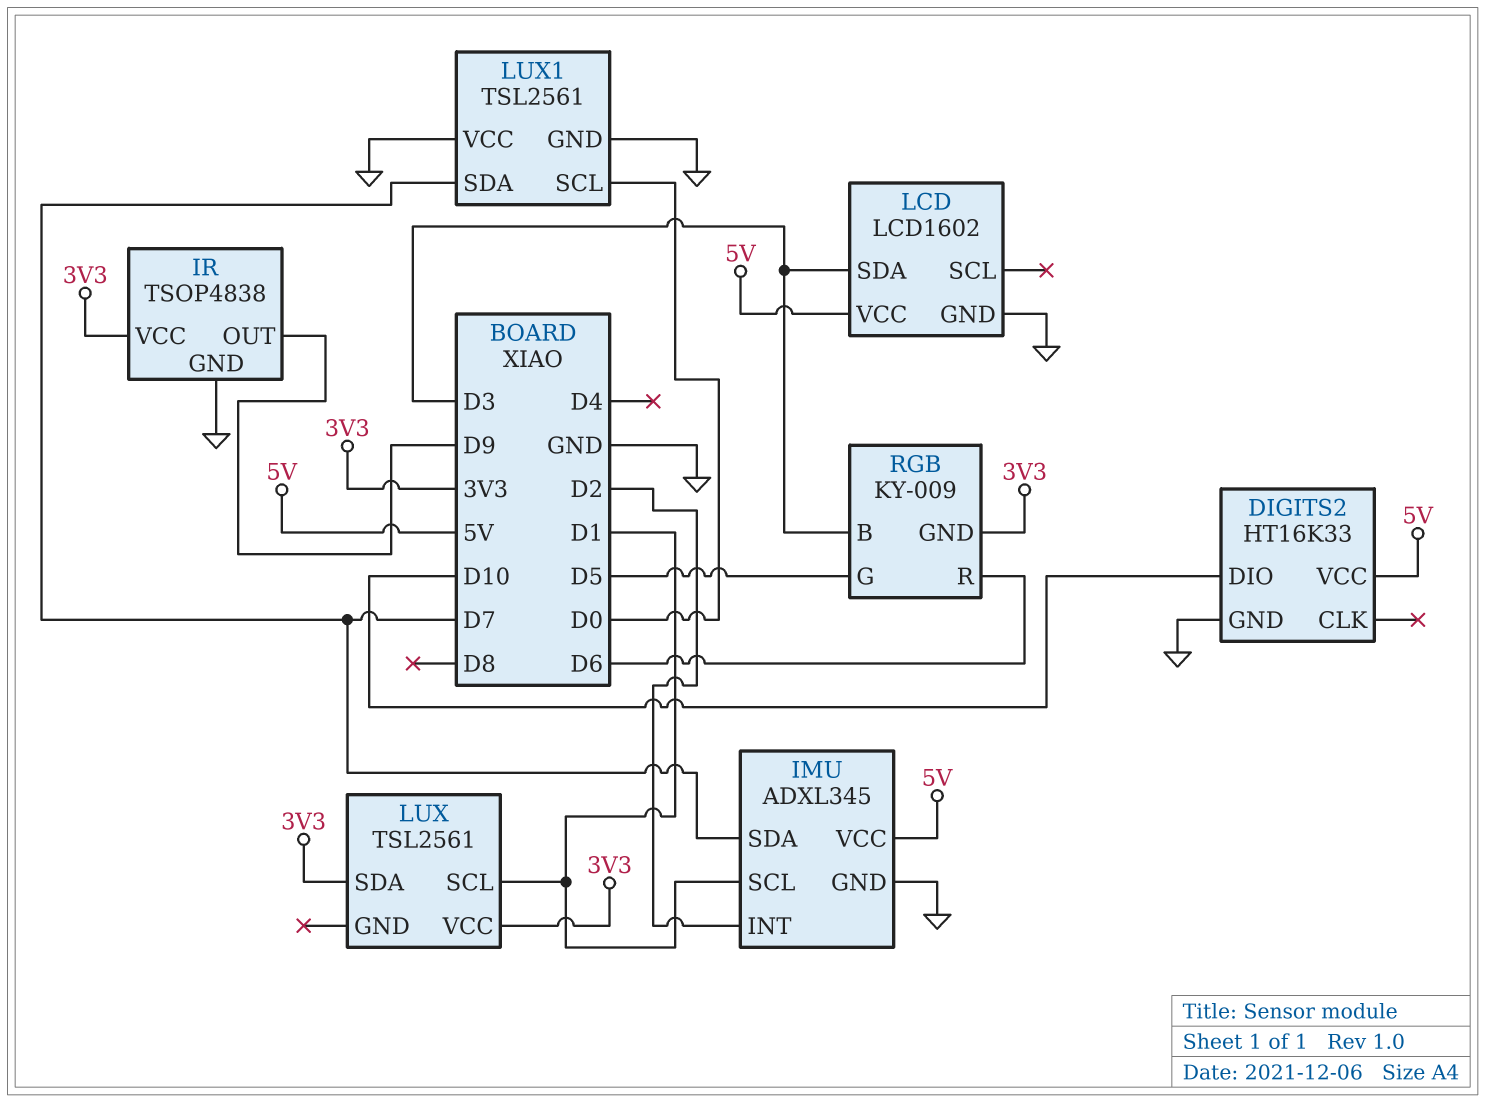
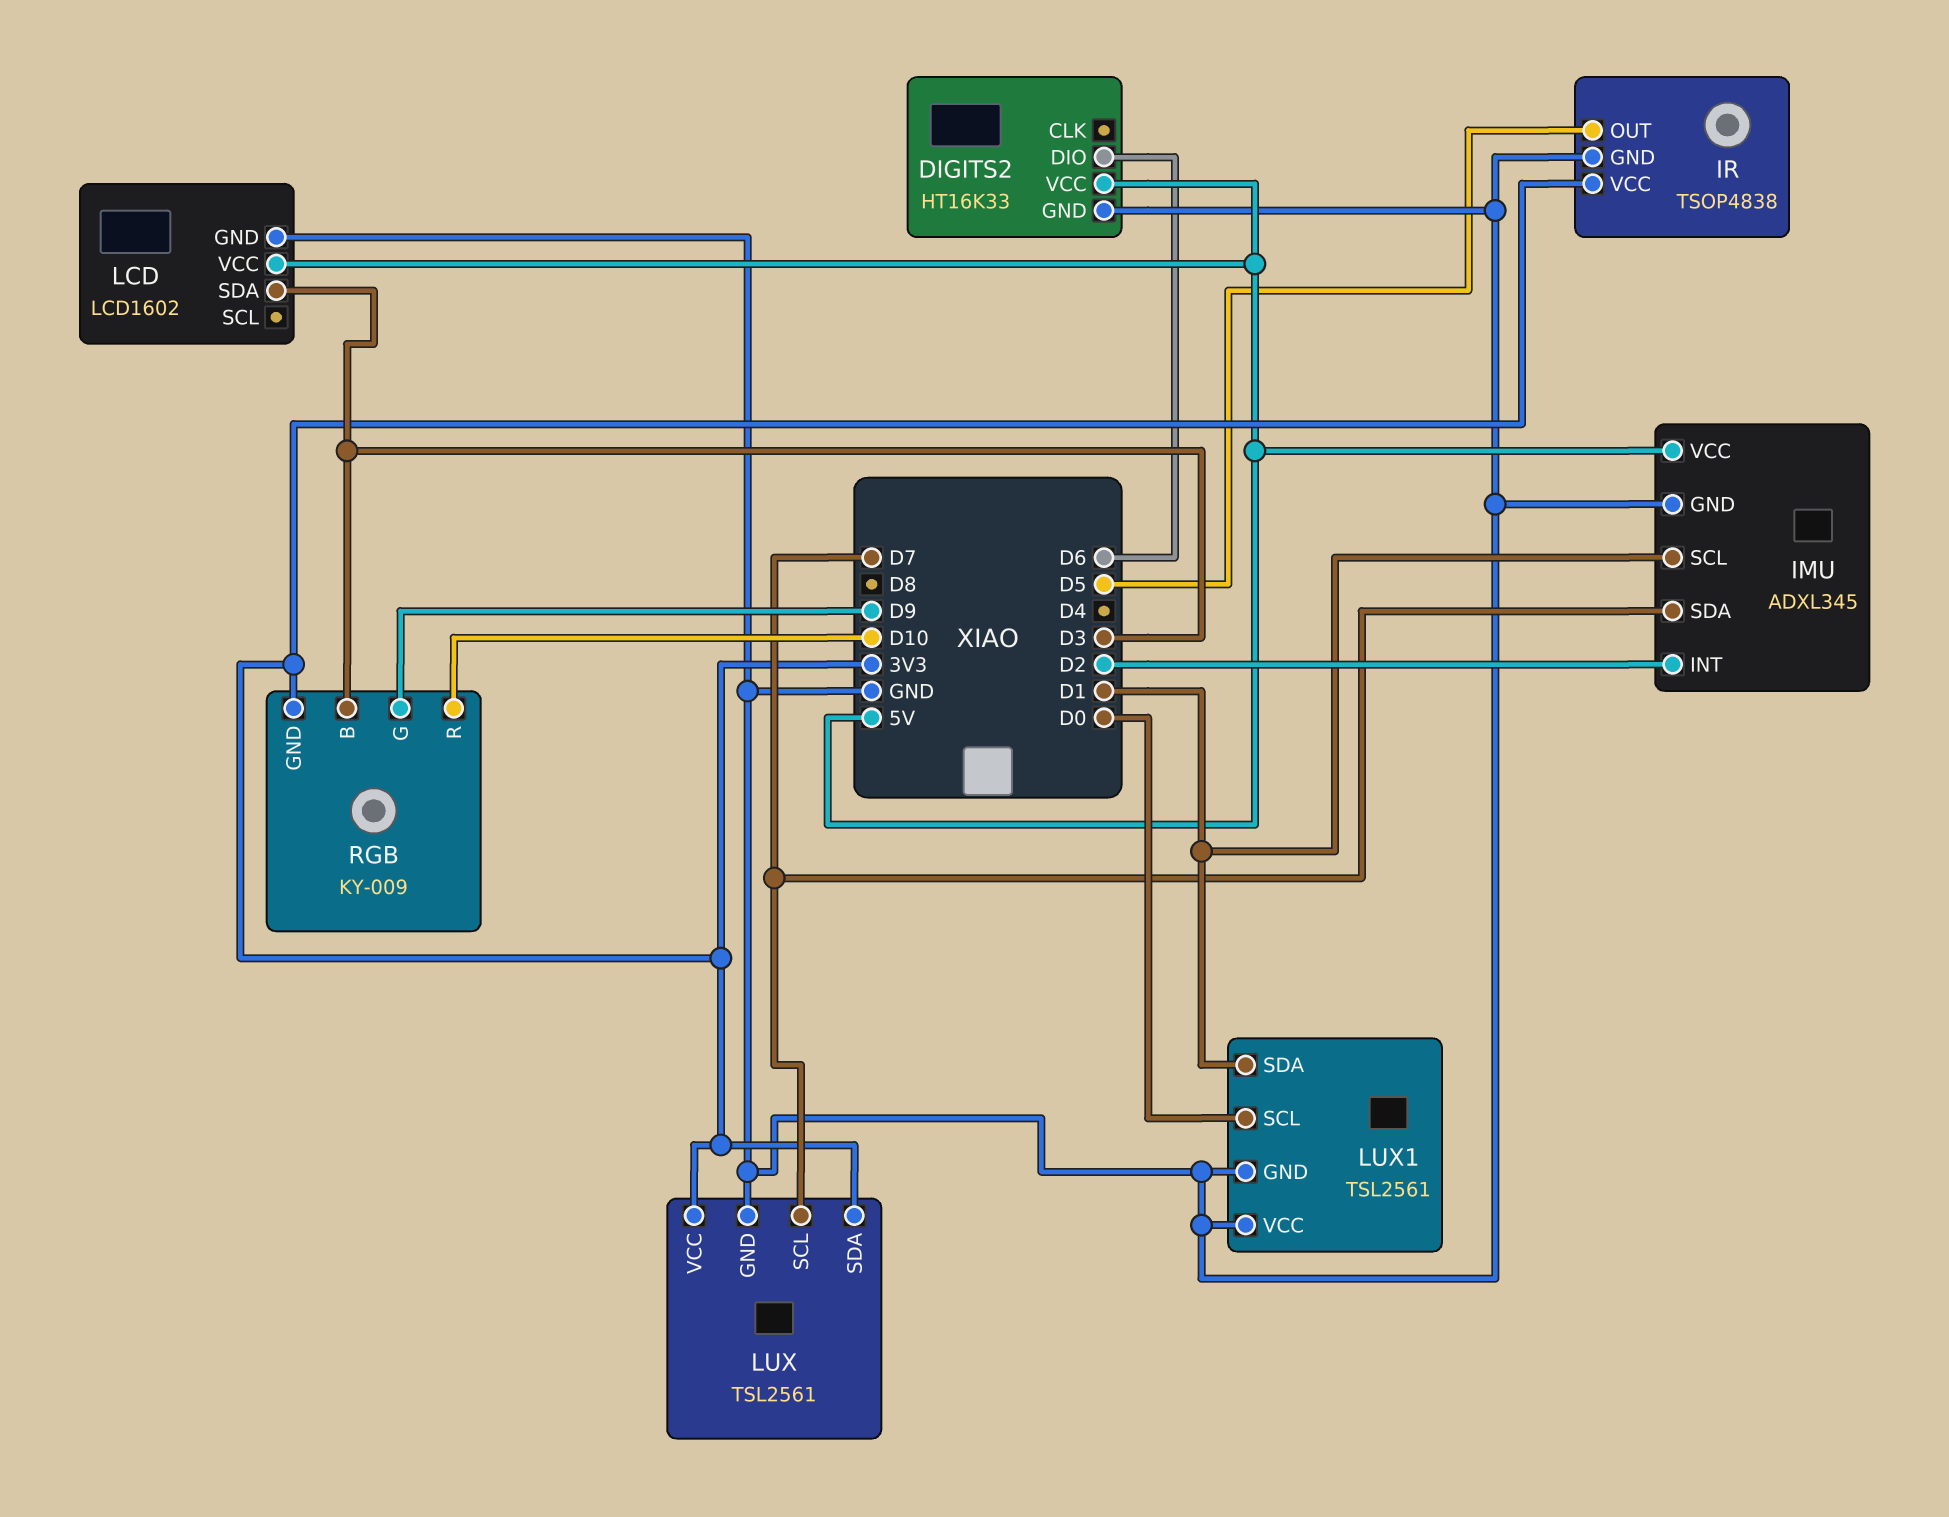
DIGITS2 pin DIO: D10 -> D6
IR pin OUT: D9 -> D5
LUX pin GND: none -> GND
LUX pin SCL: D1 -> D7
LUX1 pin SDA: D7 -> D1
RGB pin G: D5 -> D9
RGB pin R: D6 -> D10

